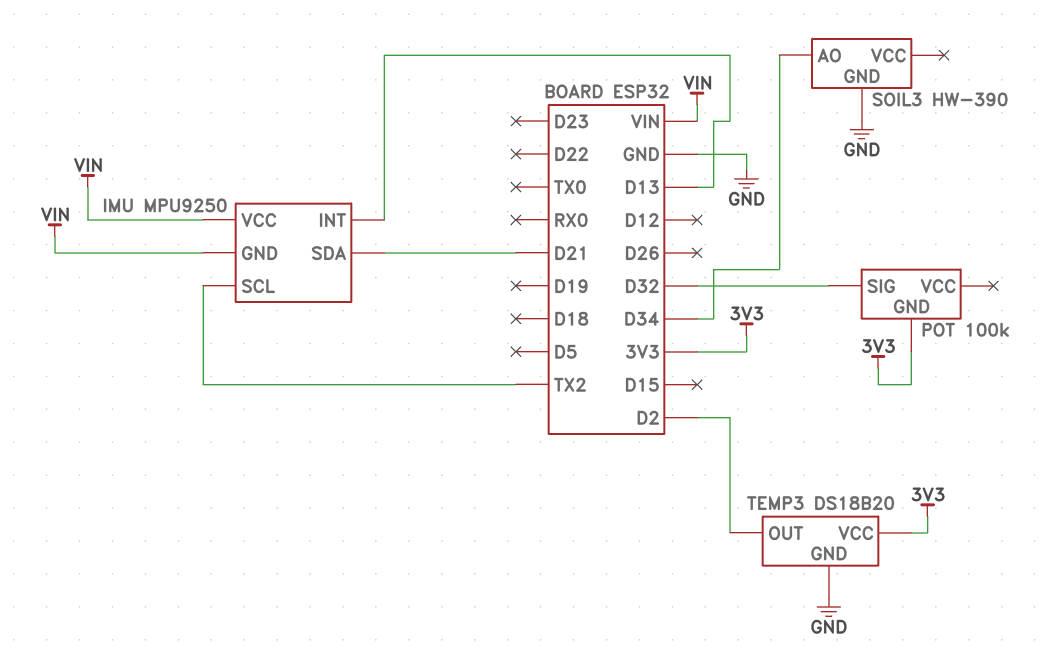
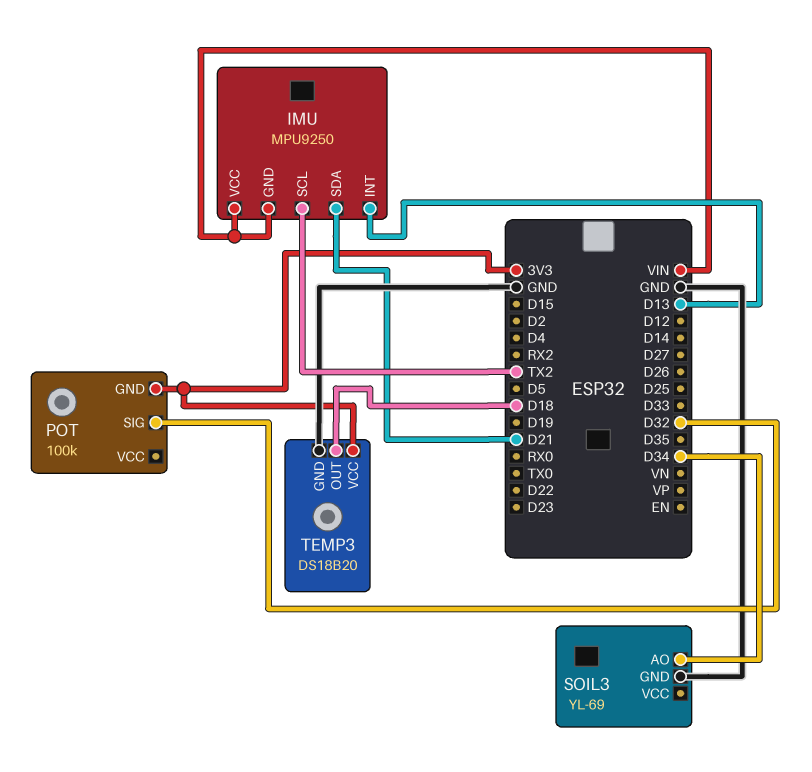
SOIL3: HW-390 -> YL-69
TEMP3 pin OUT: D2 -> D18

